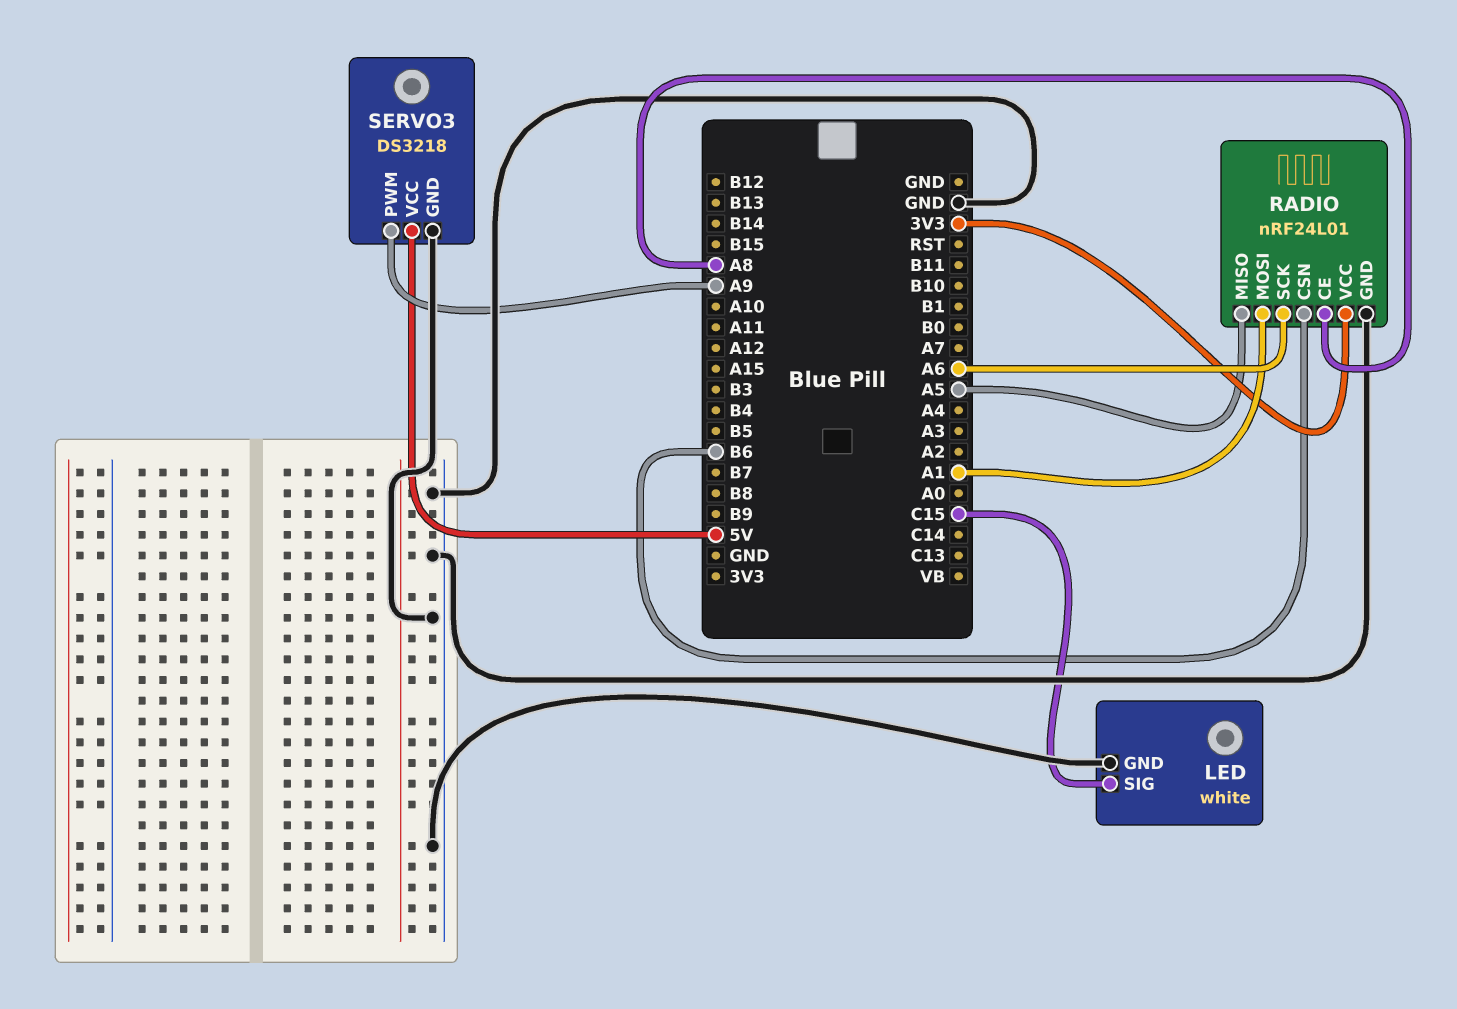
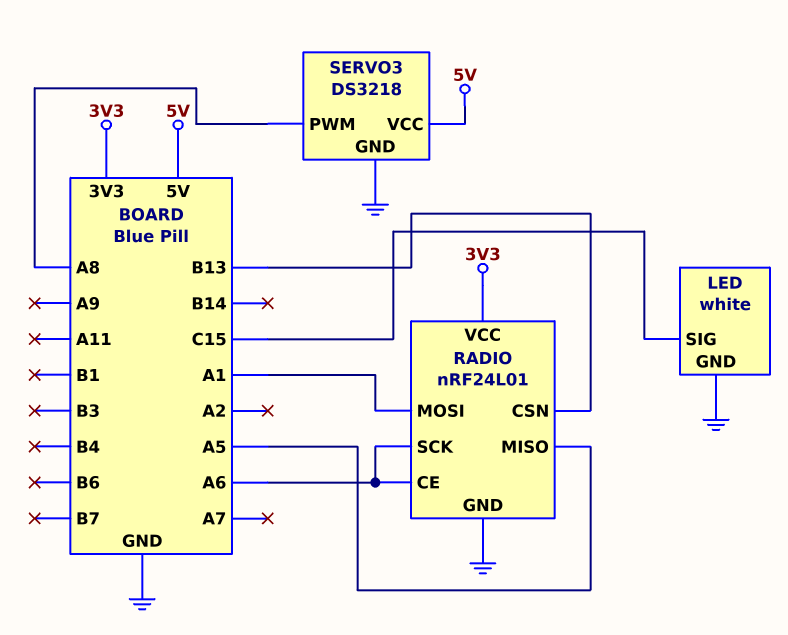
RADIO pin CE: A8 -> A6
RADIO pin CSN: B6 -> B13
SERVO3 pin PWM: A9 -> A8

